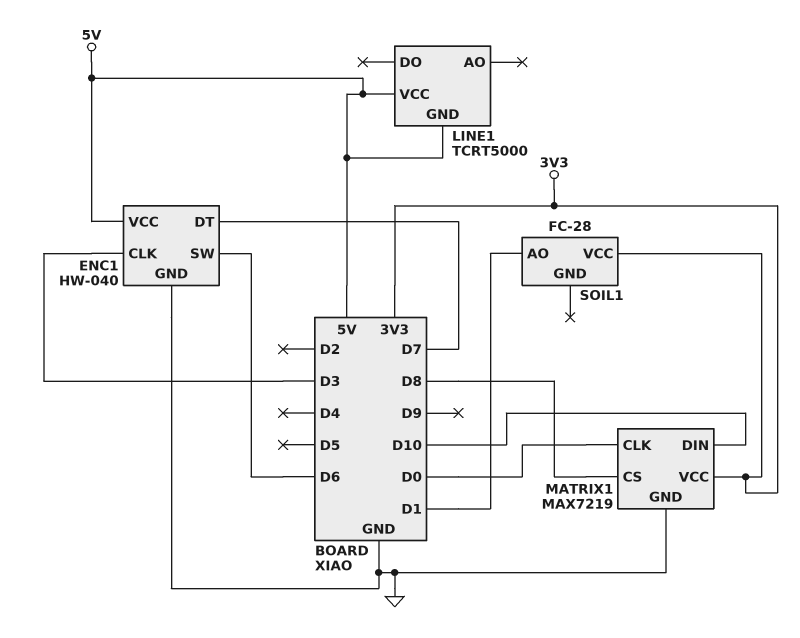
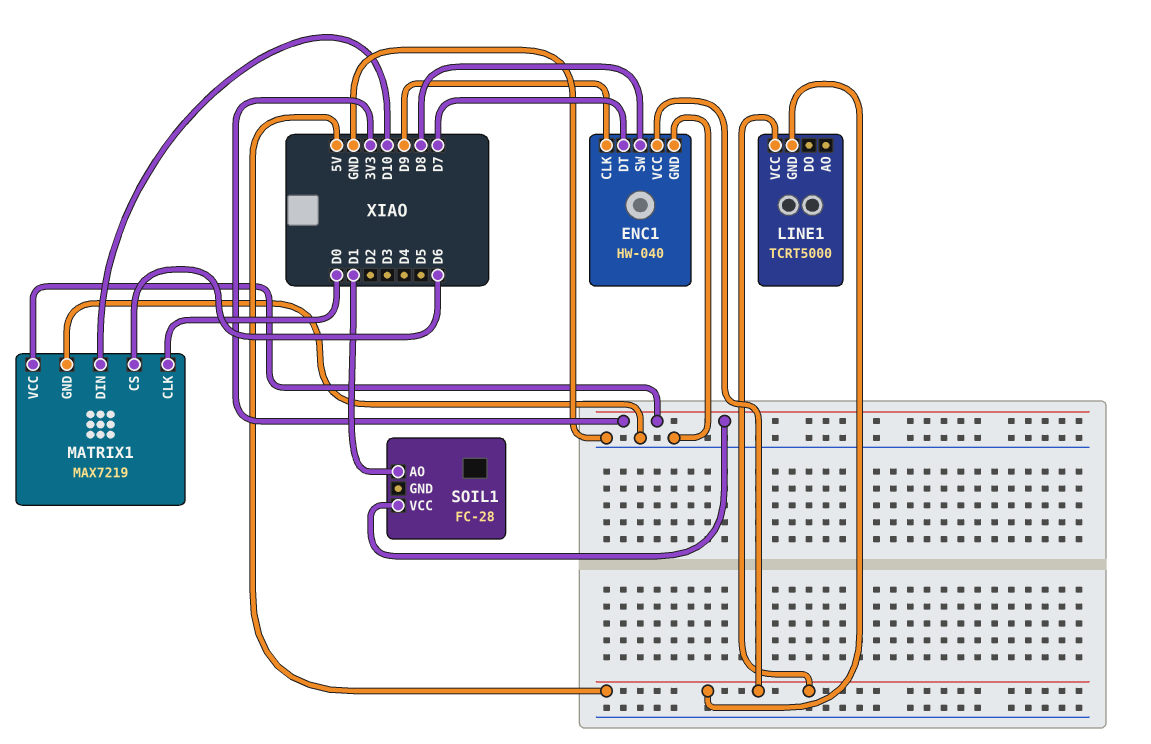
ENC1 pin CLK: D3 -> D9
ENC1 pin SW: D6 -> D8
MATRIX1 pin CS: D8 -> D6

